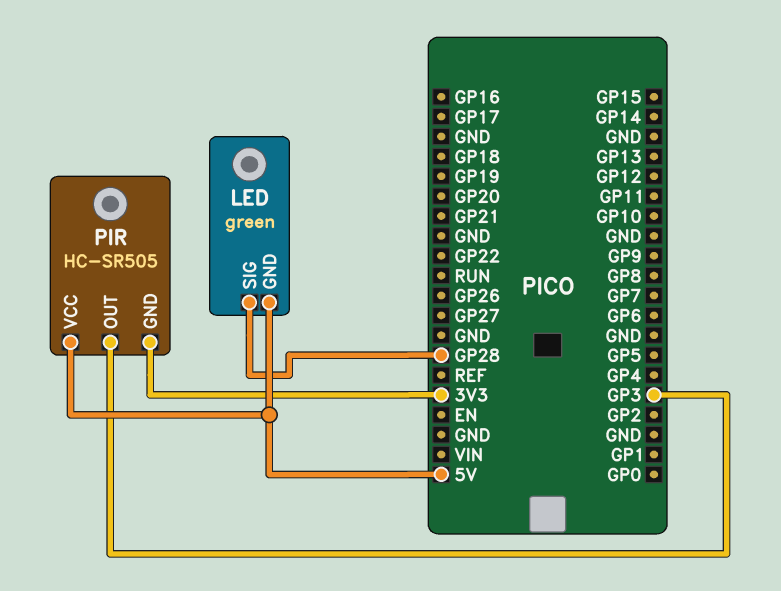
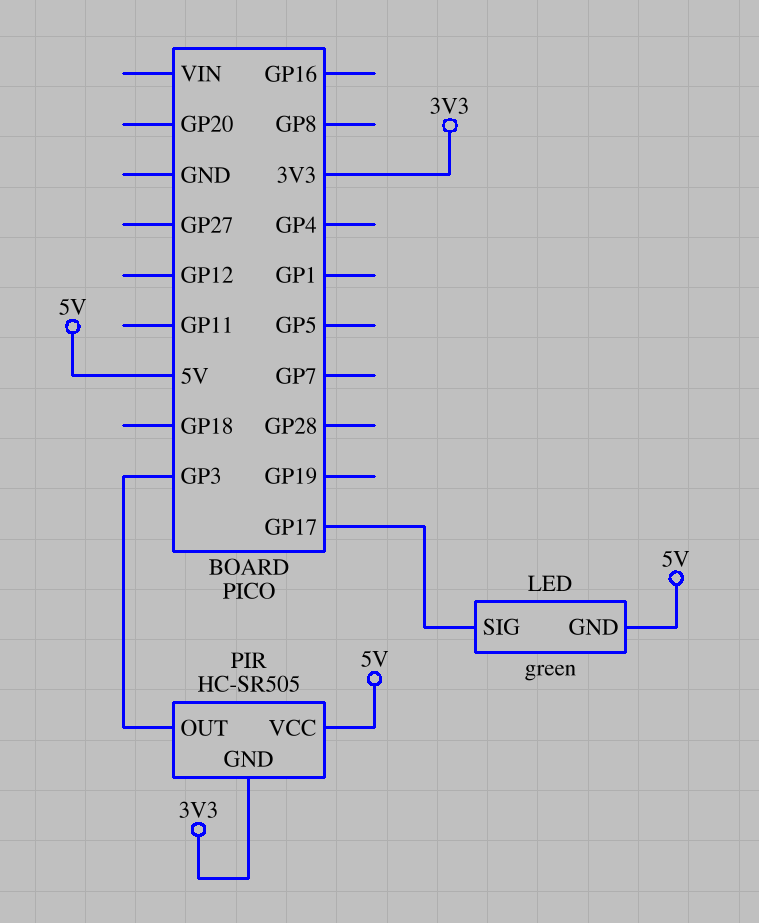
LED pin SIG: GP28 -> GP17

